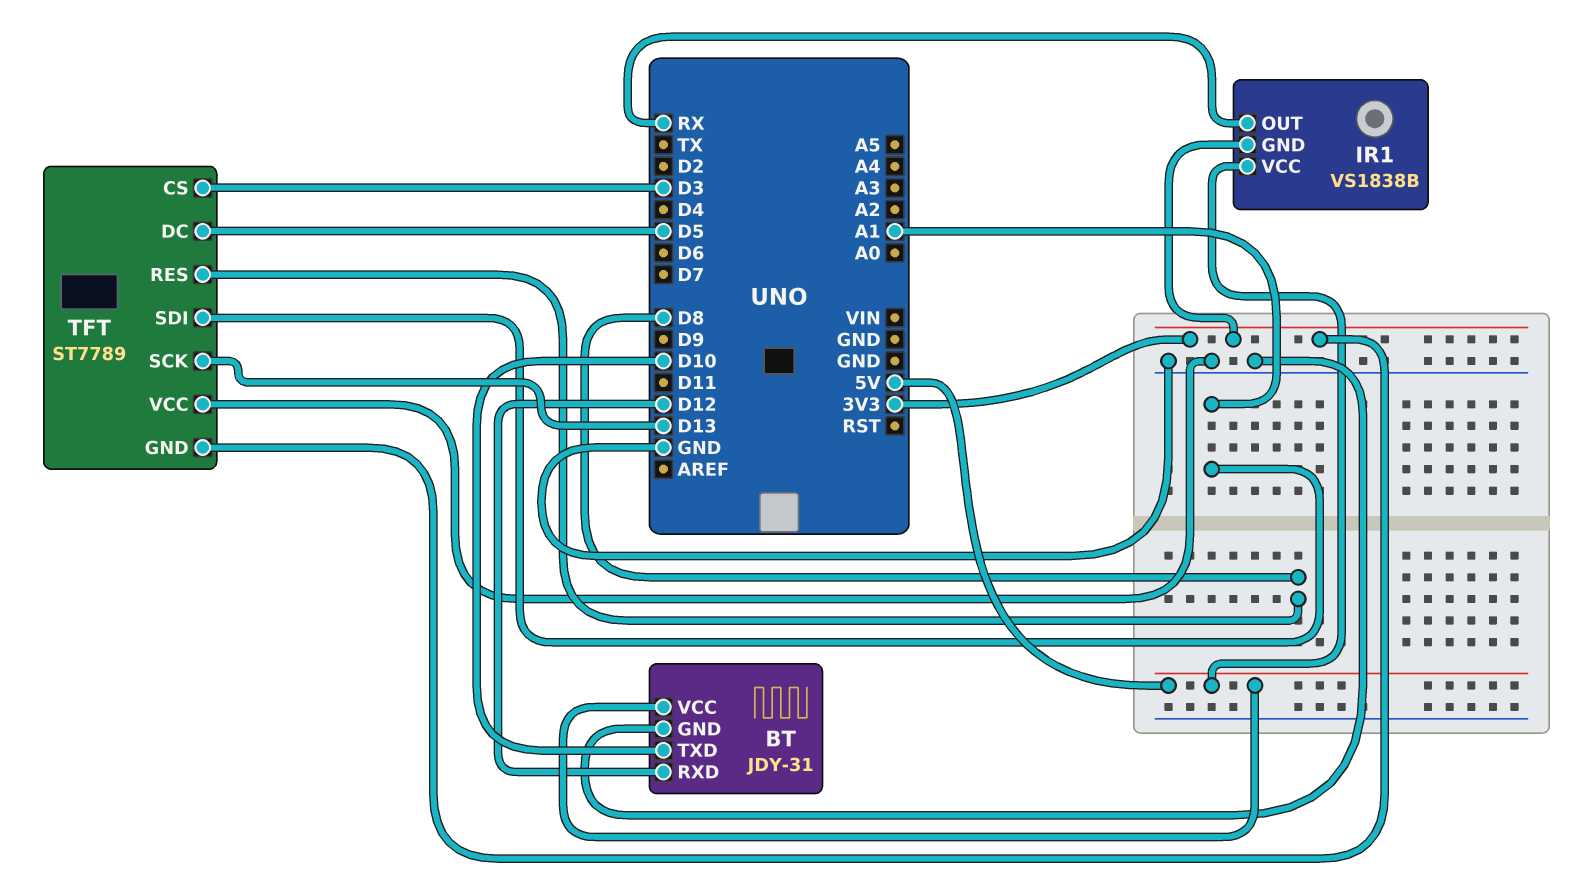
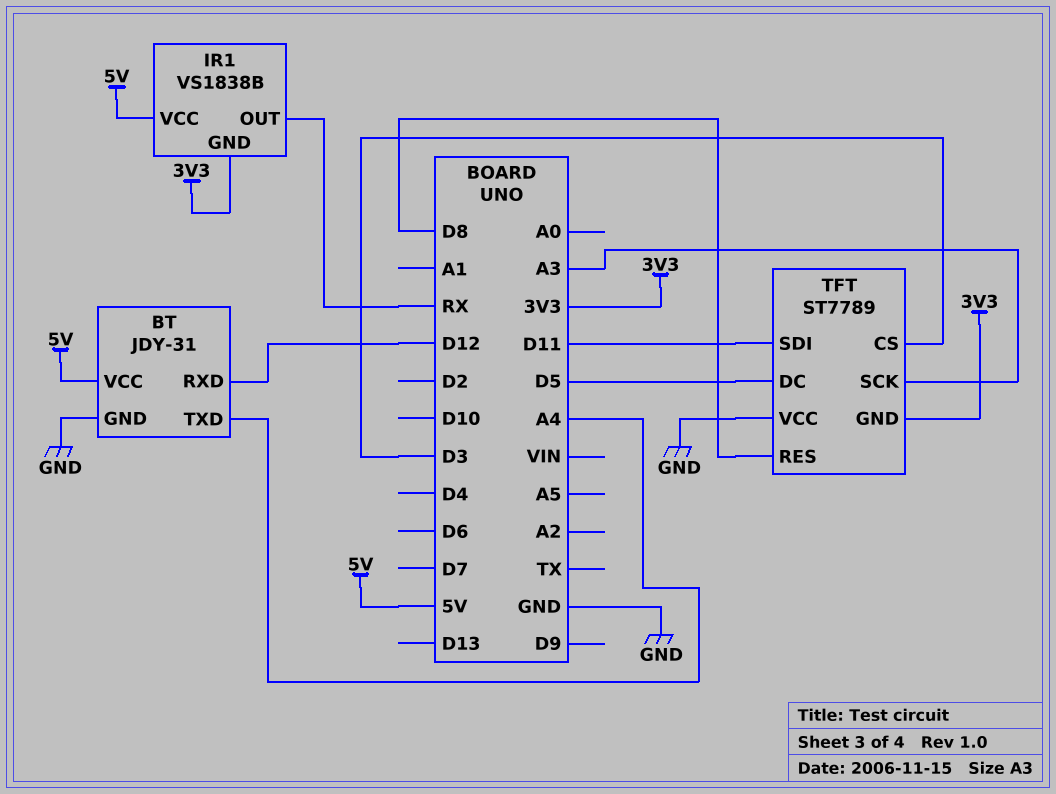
BT pin TXD: D10 -> A4
TFT pin SCK: D13 -> A3
TFT pin SDI: A1 -> D11

